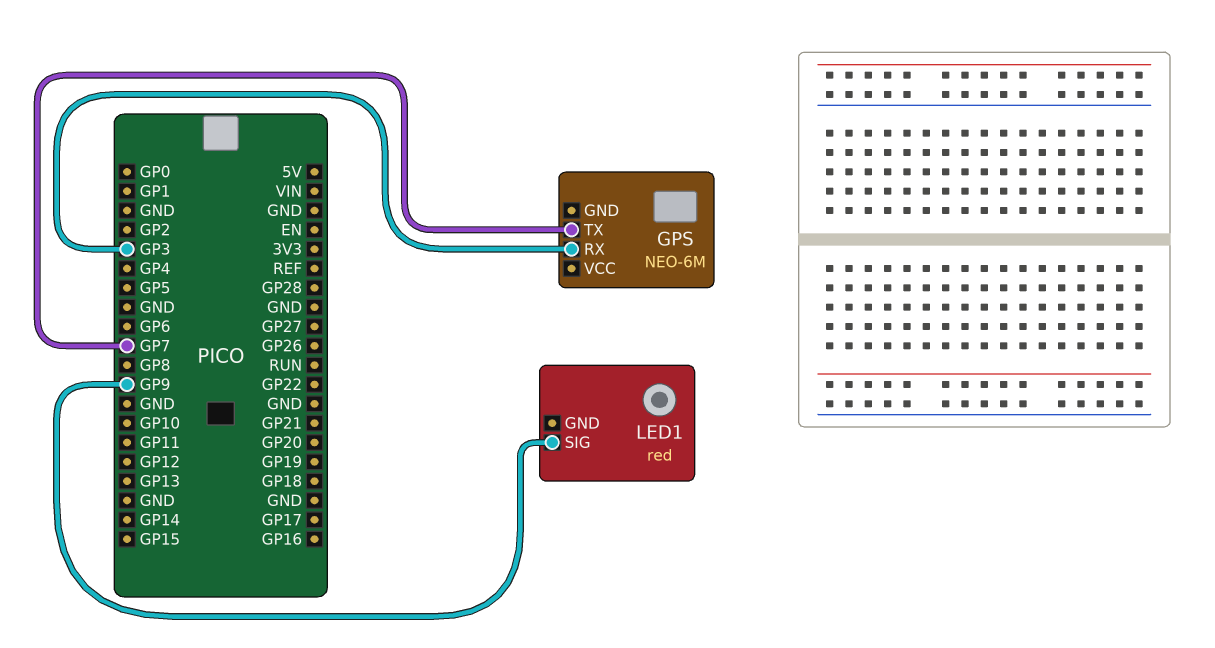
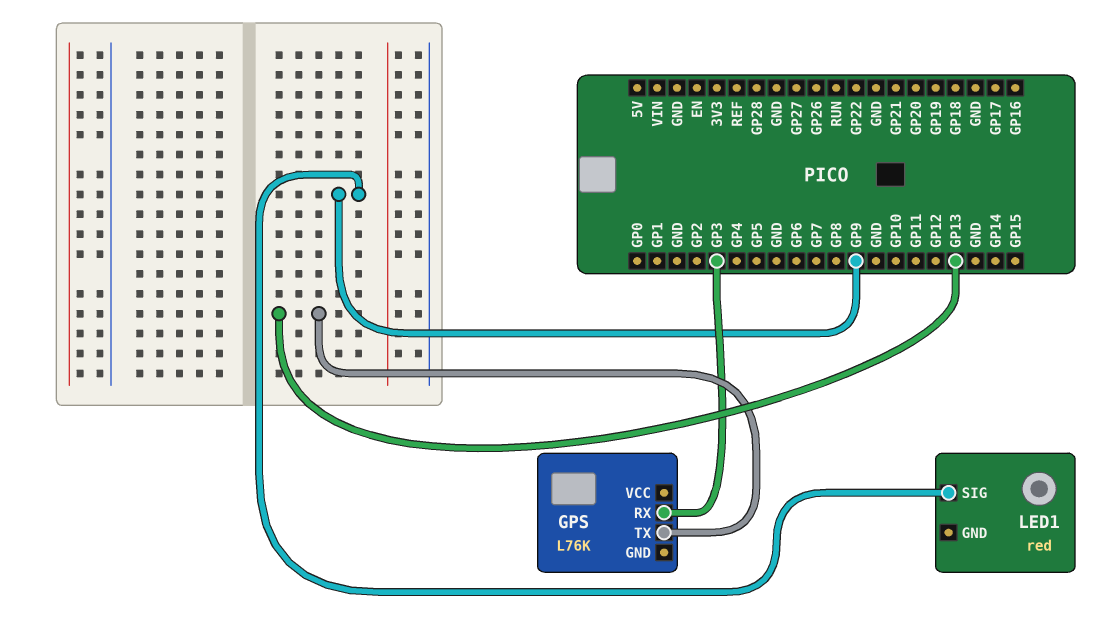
GPS: NEO-6M -> L76K
GPS pin TX: GP7 -> GP13

